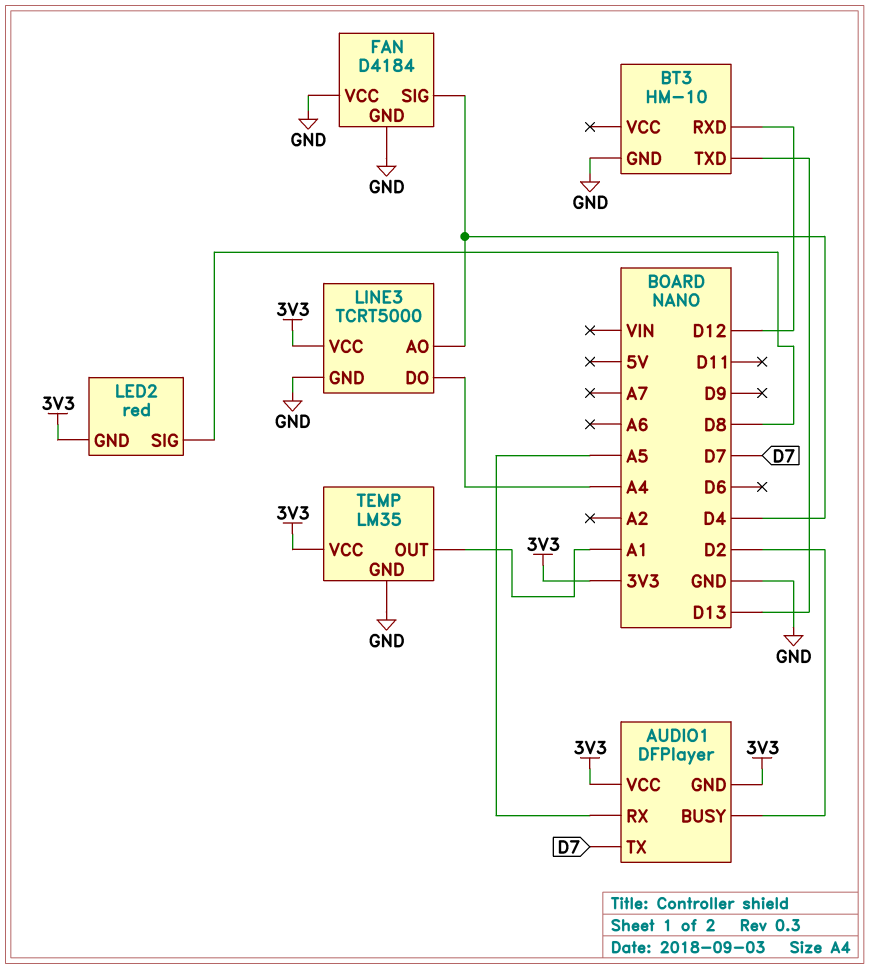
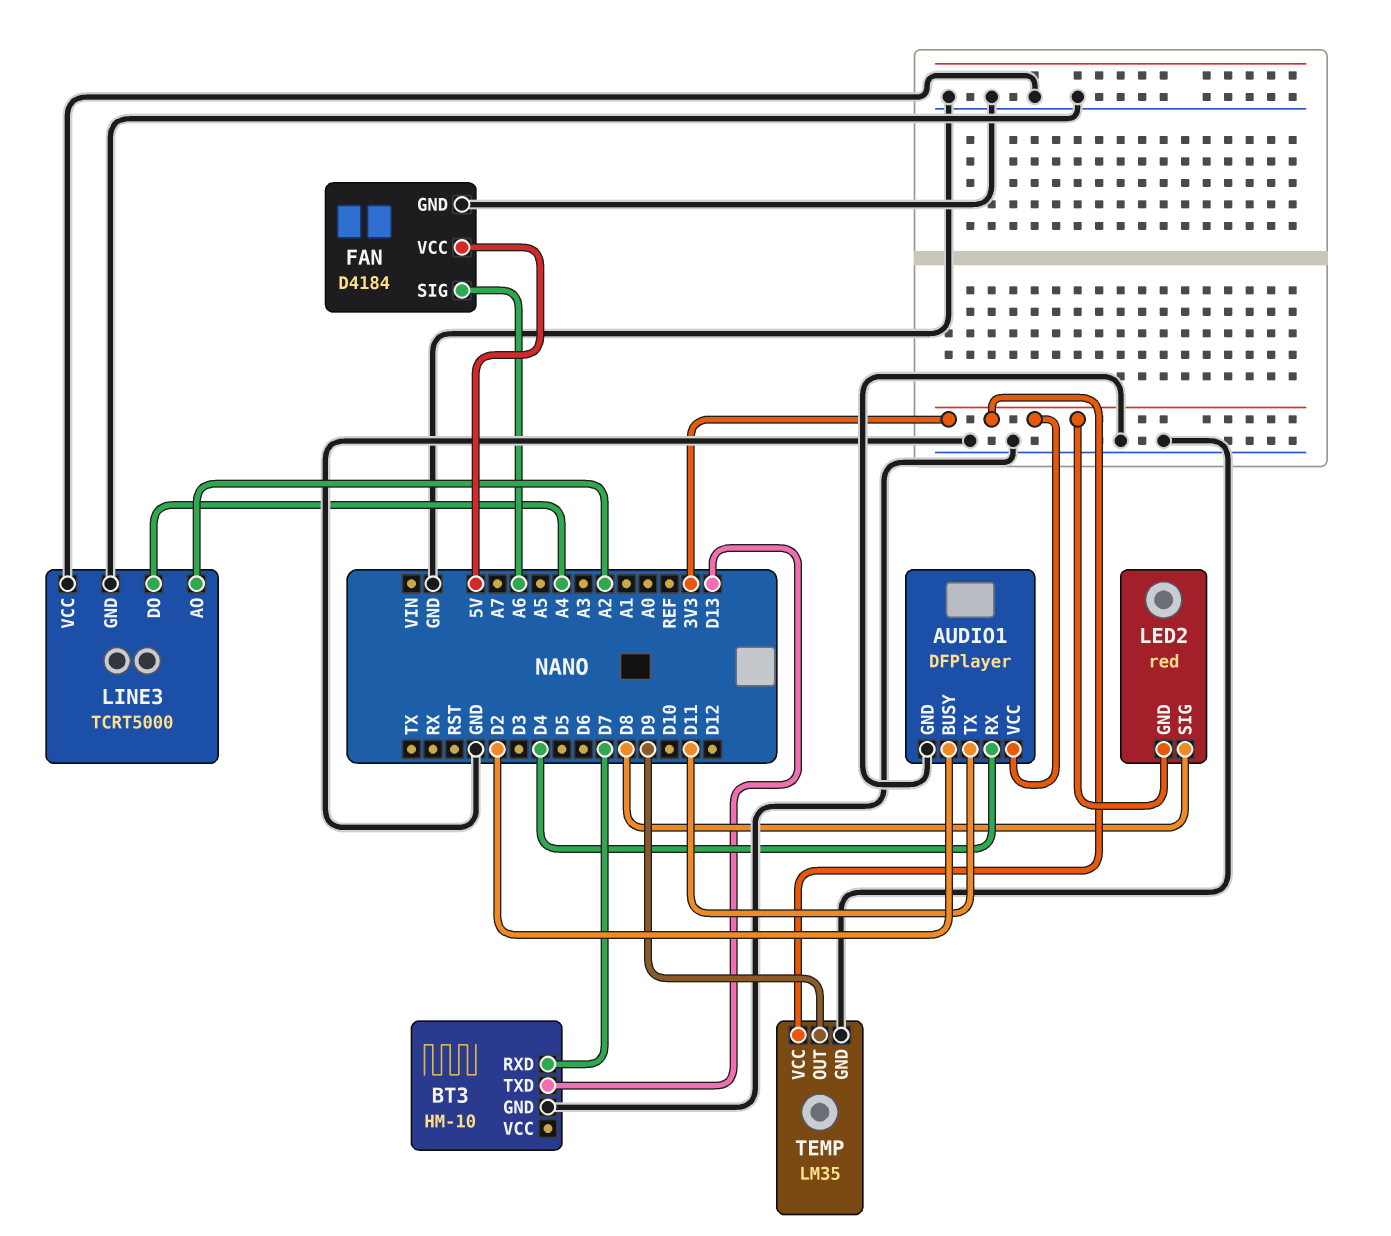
AUDIO1 pin GND: 3V3 -> GND
AUDIO1 pin RX: A5 -> D4
AUDIO1 pin TX: D7 -> D11
BT3 pin RXD: D12 -> D7
FAN pin SIG: D4 -> A6
FAN pin VCC: GND -> 5V
LINE3 pin AO: D4 -> A2
LINE3 pin VCC: 3V3 -> GND
TEMP pin OUT: A1 -> D9

